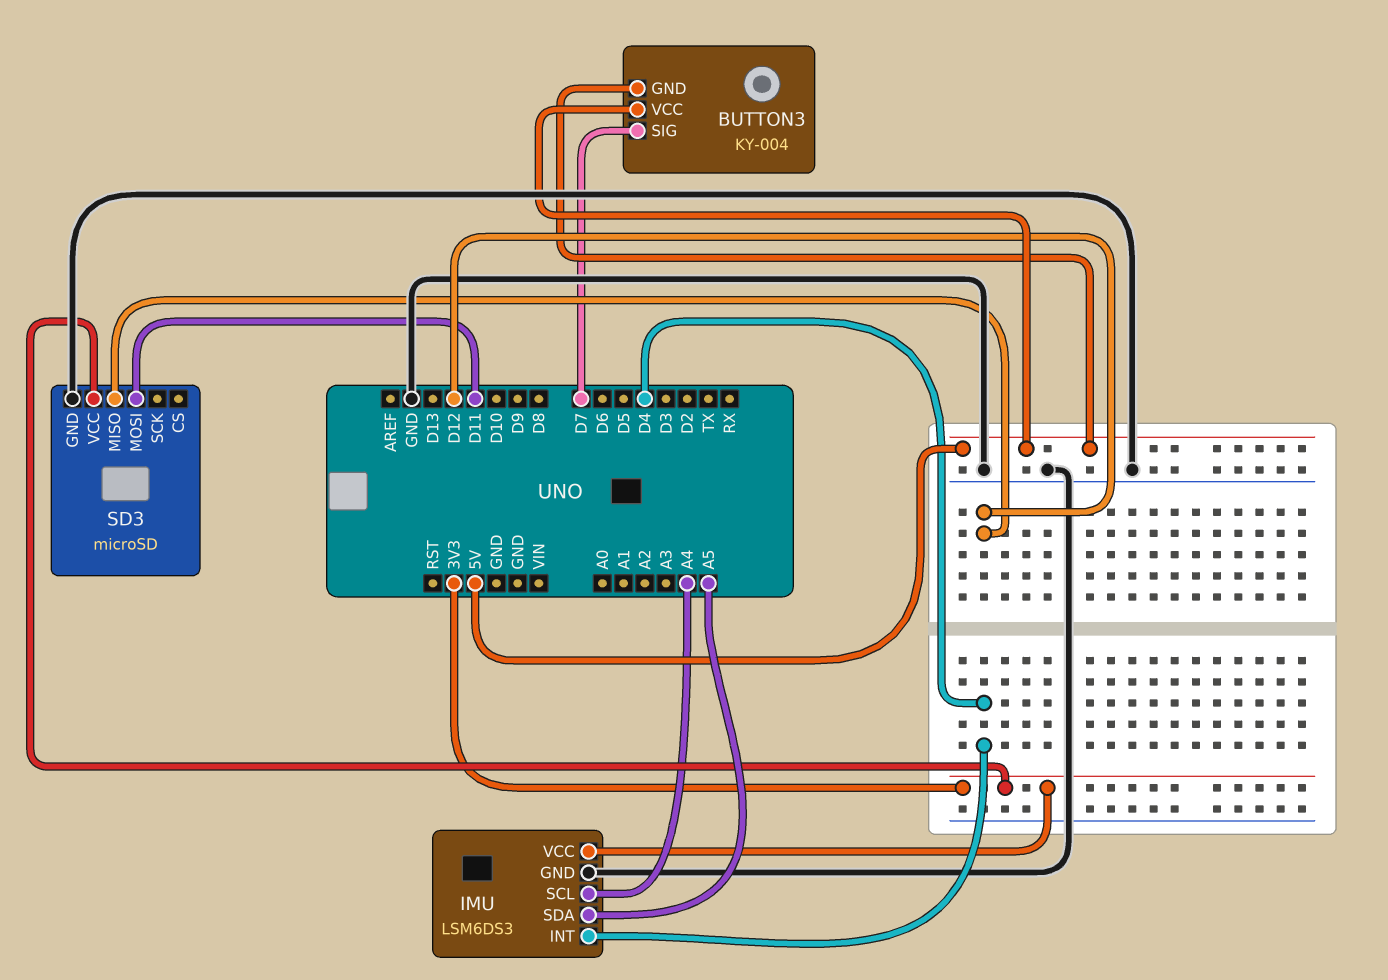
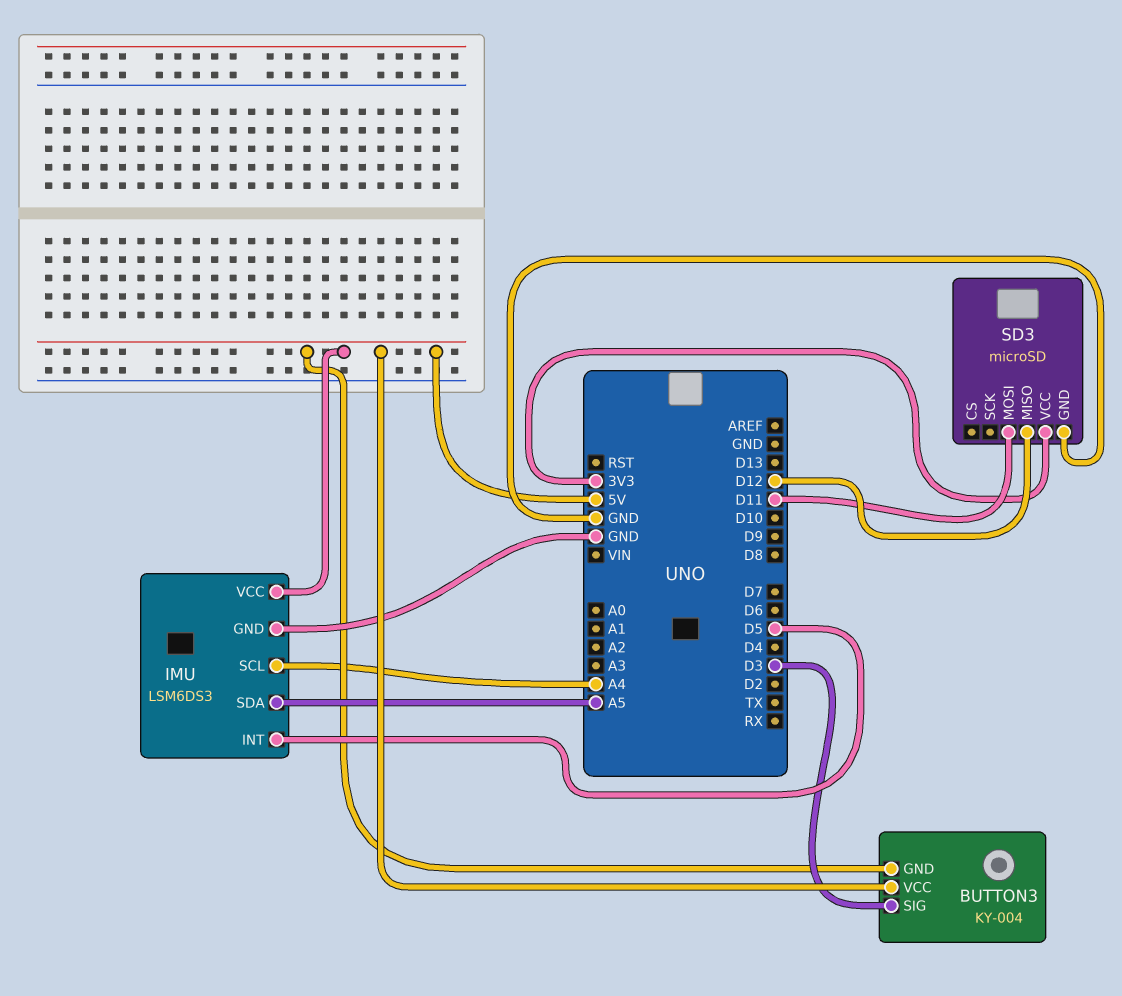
BUTTON3 pin SIG: D7 -> D3
IMU pin INT: D4 -> D5
IMU pin VCC: 3V3 -> 5V

